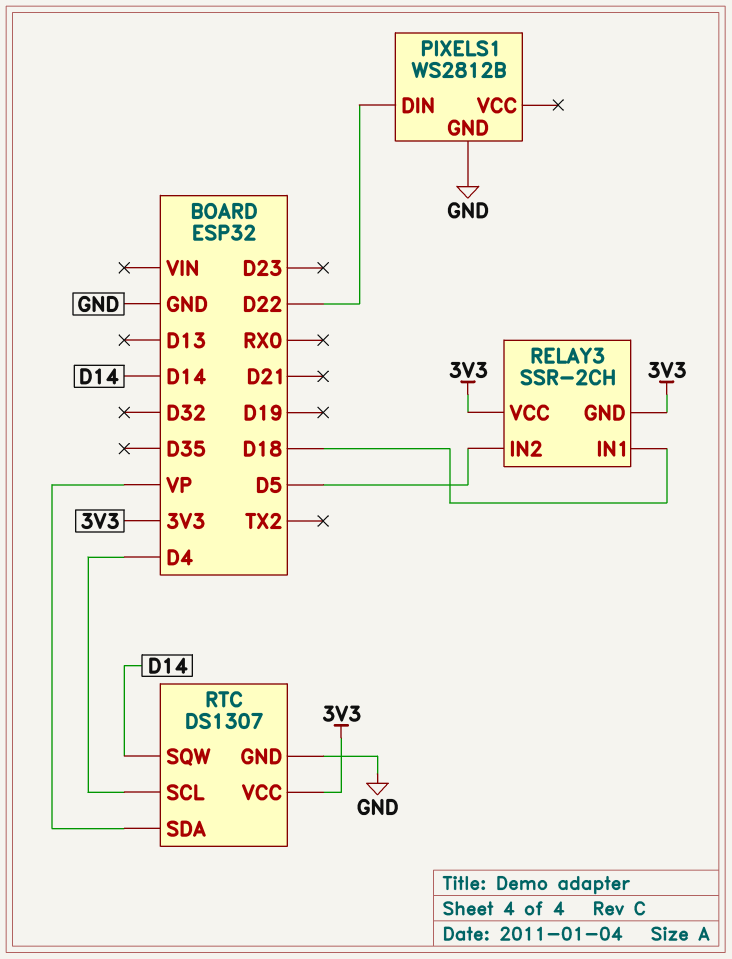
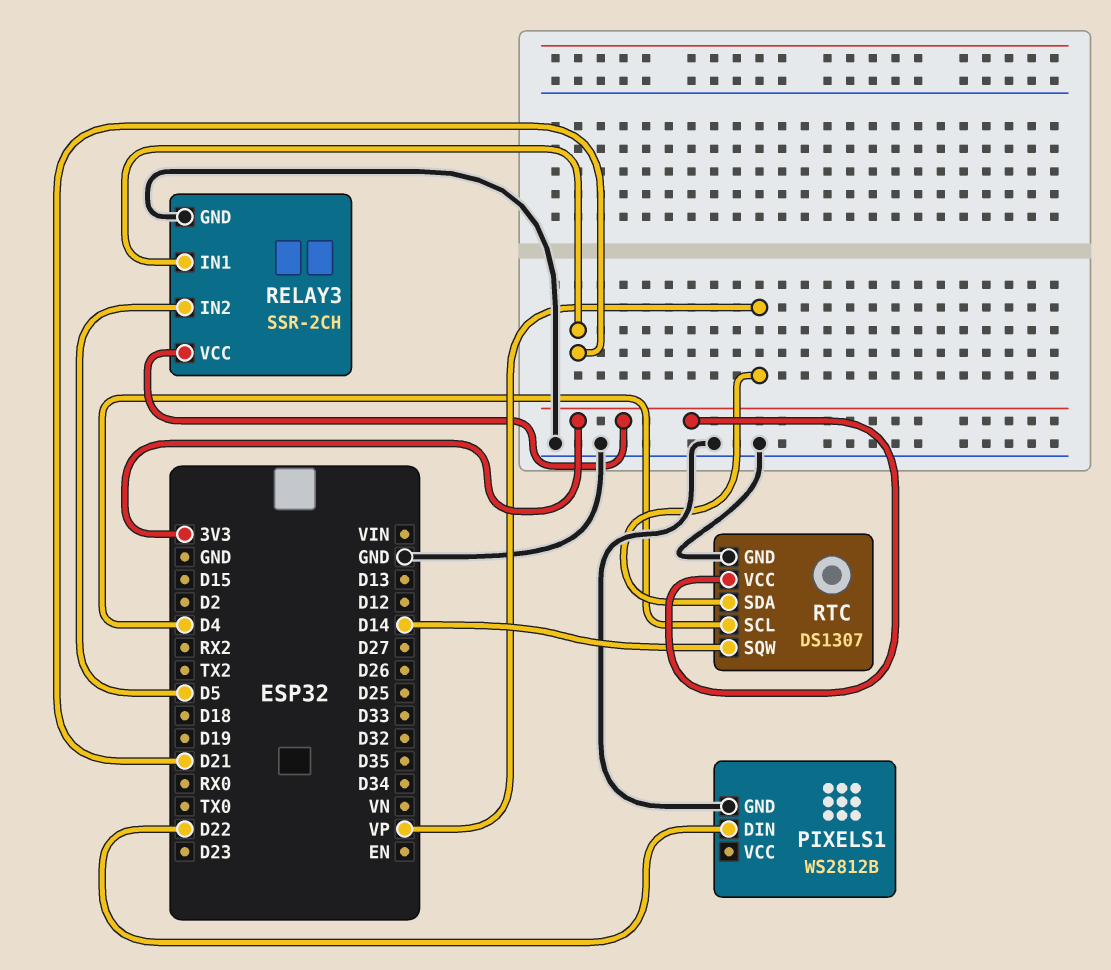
RELAY3 pin GND: 3V3 -> GND
RELAY3 pin IN1: D18 -> D21

